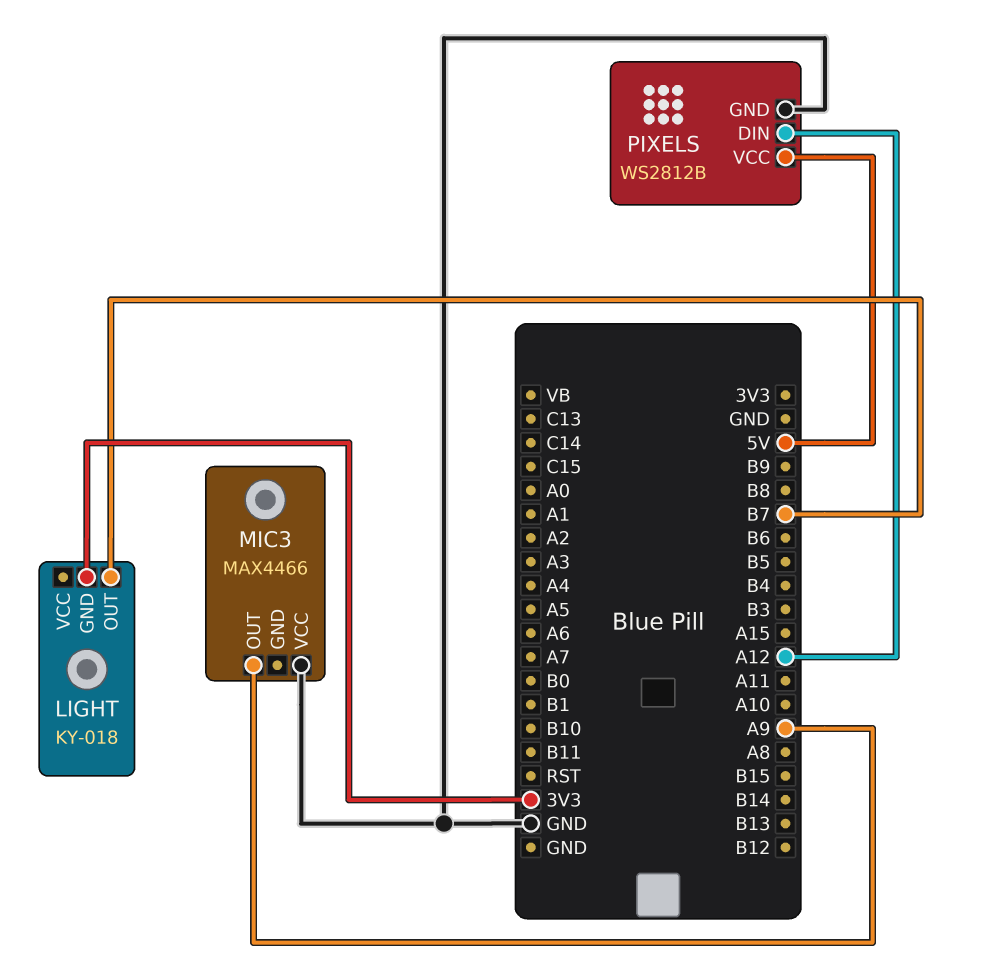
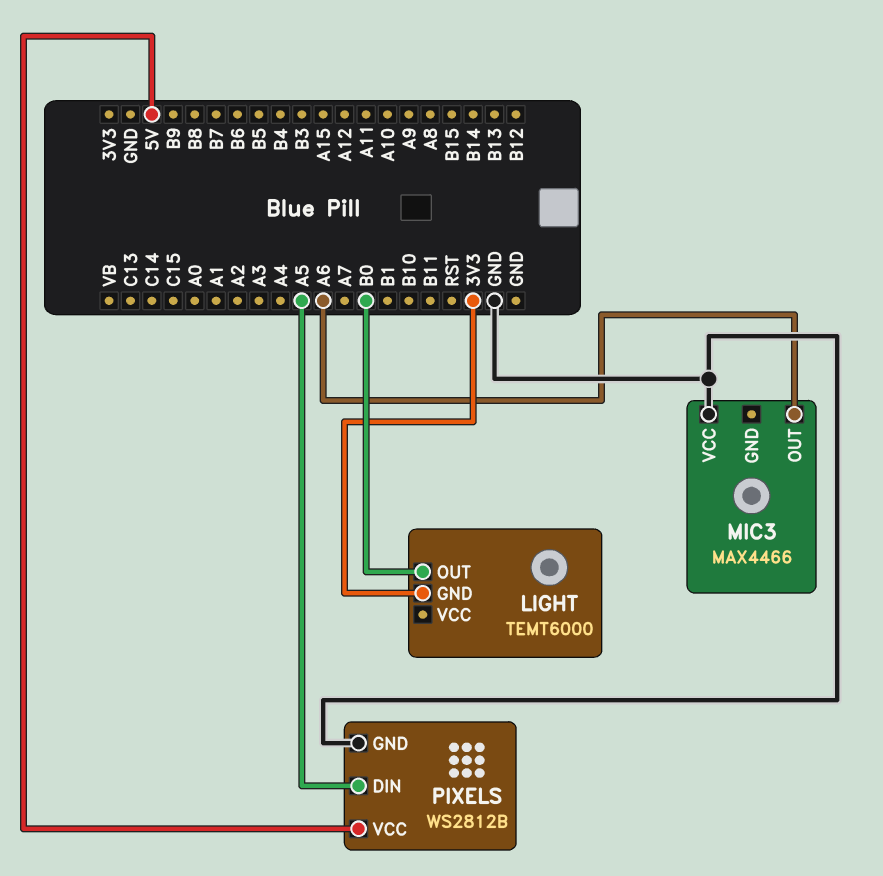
LIGHT: KY-018 -> TEMT6000
LIGHT pin OUT: B7 -> B0
MIC3 pin OUT: A9 -> A6
PIXELS pin DIN: A12 -> A5

